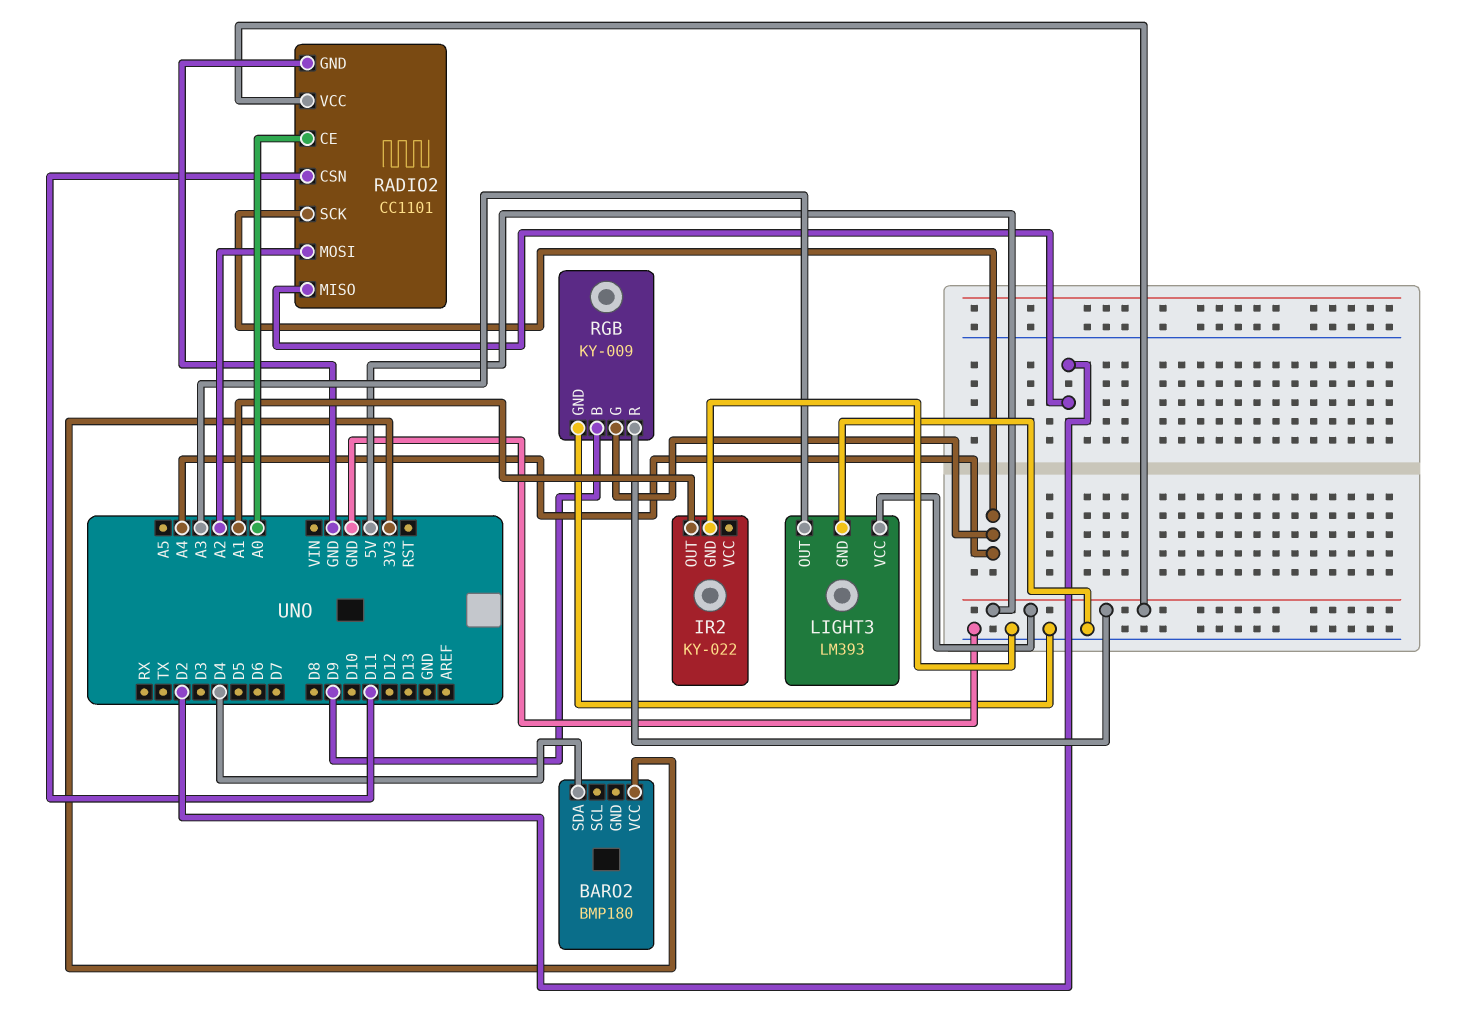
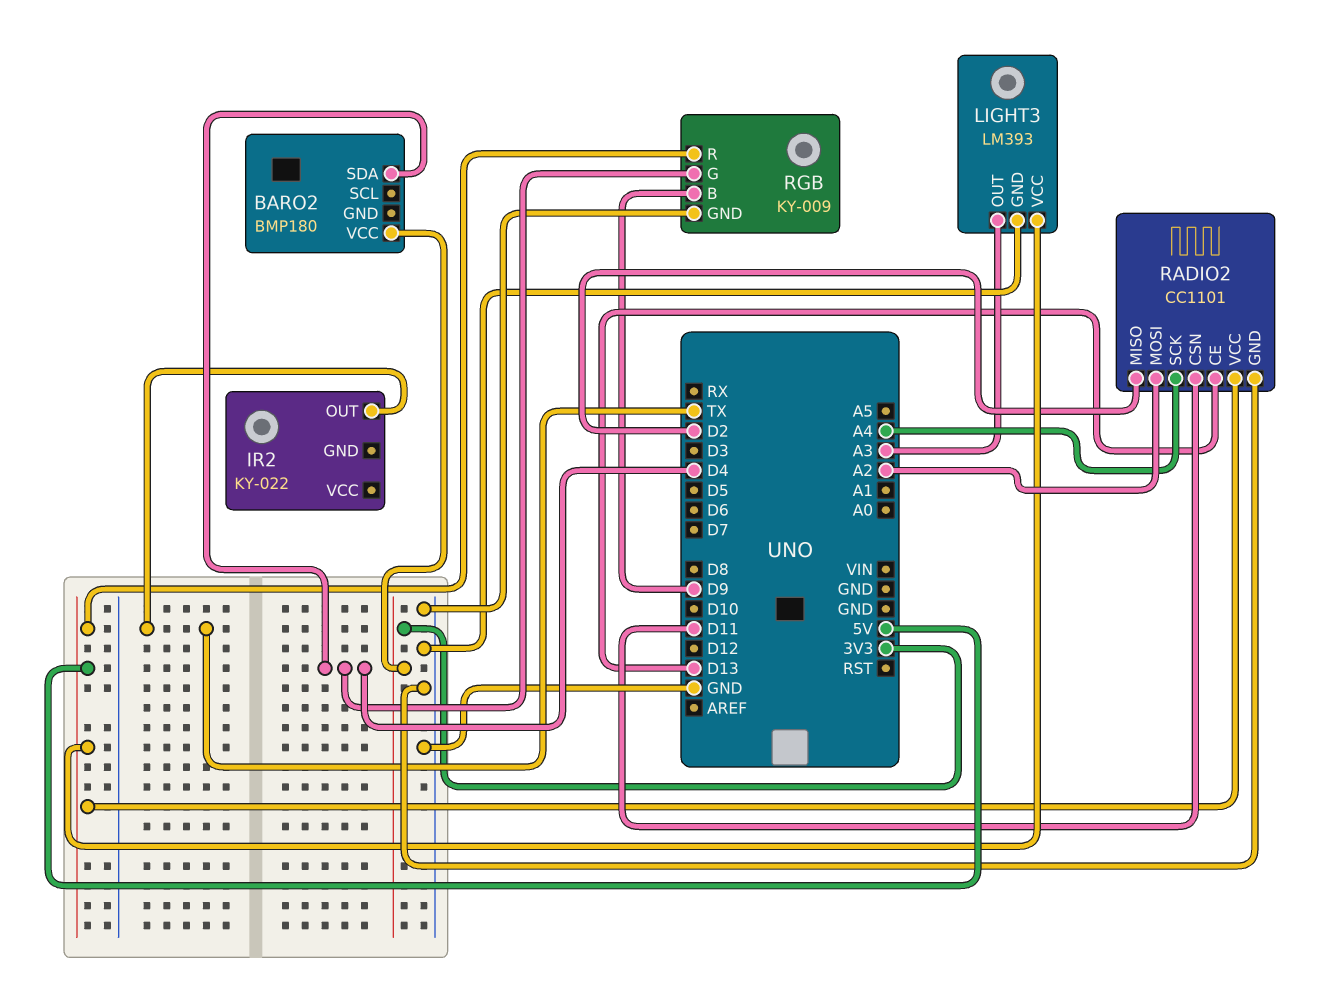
IR2 pin GND: GND -> none
IR2 pin OUT: A1 -> TX
RADIO2 pin CE: A0 -> D13
RGB pin G: A4 -> D4

